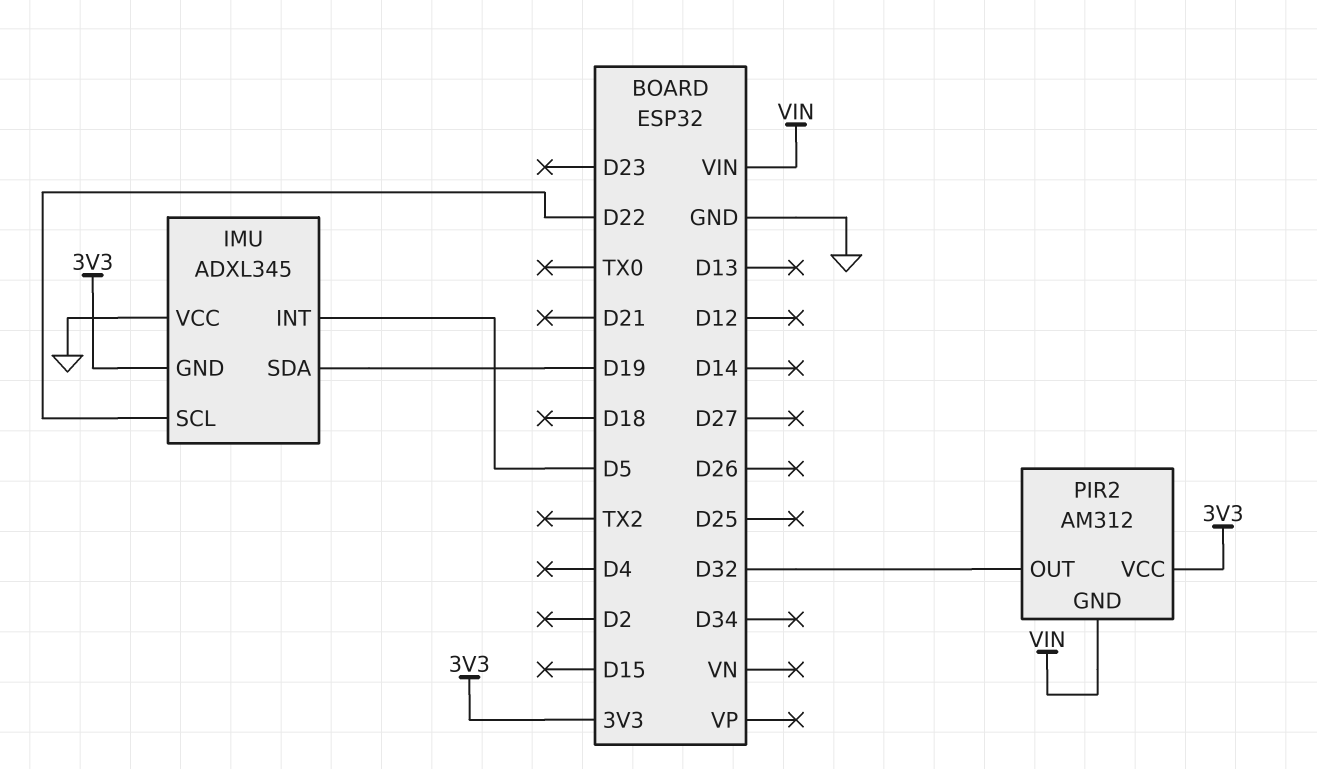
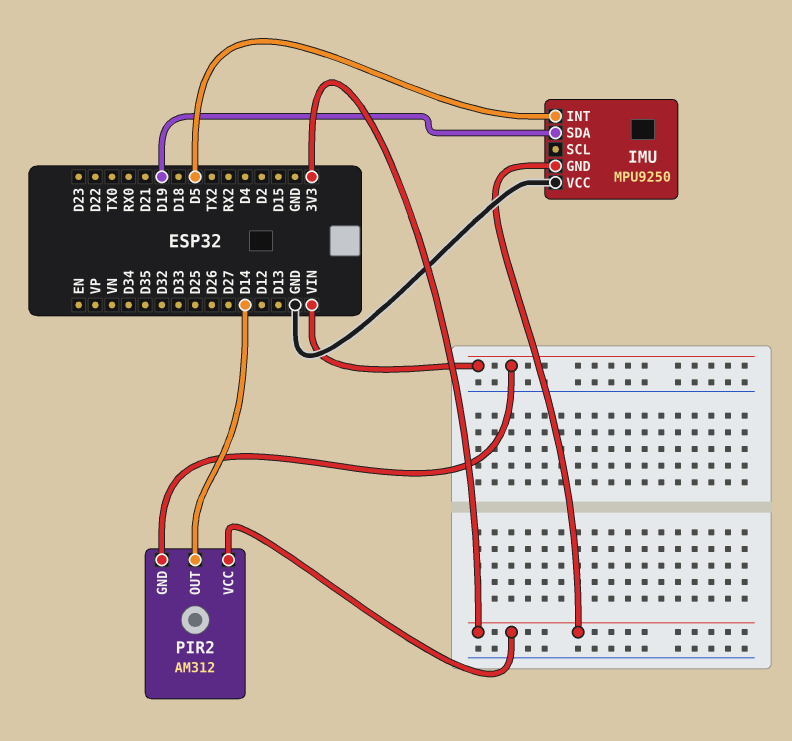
IMU: ADXL345 -> MPU9250
IMU pin SCL: D22 -> none
PIR2 pin OUT: D32 -> D14

